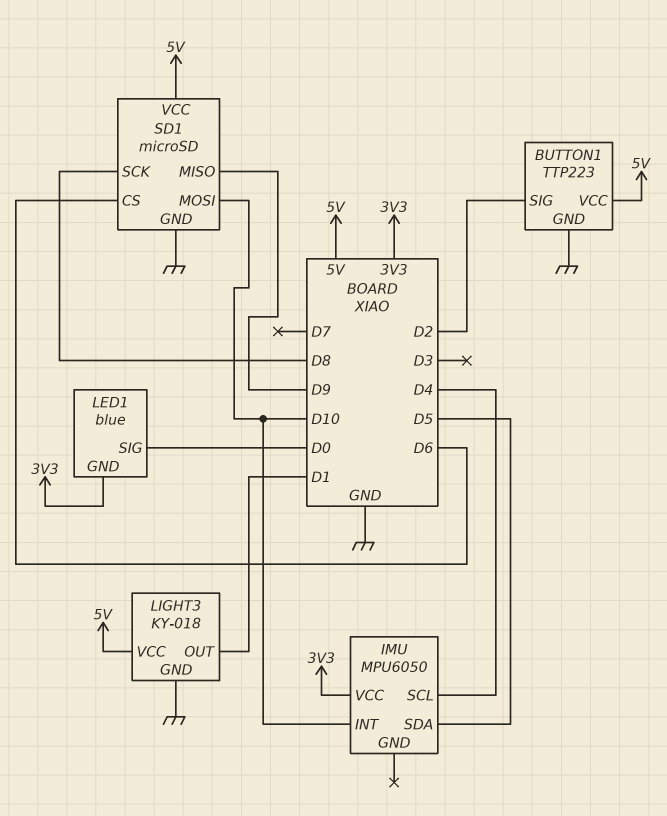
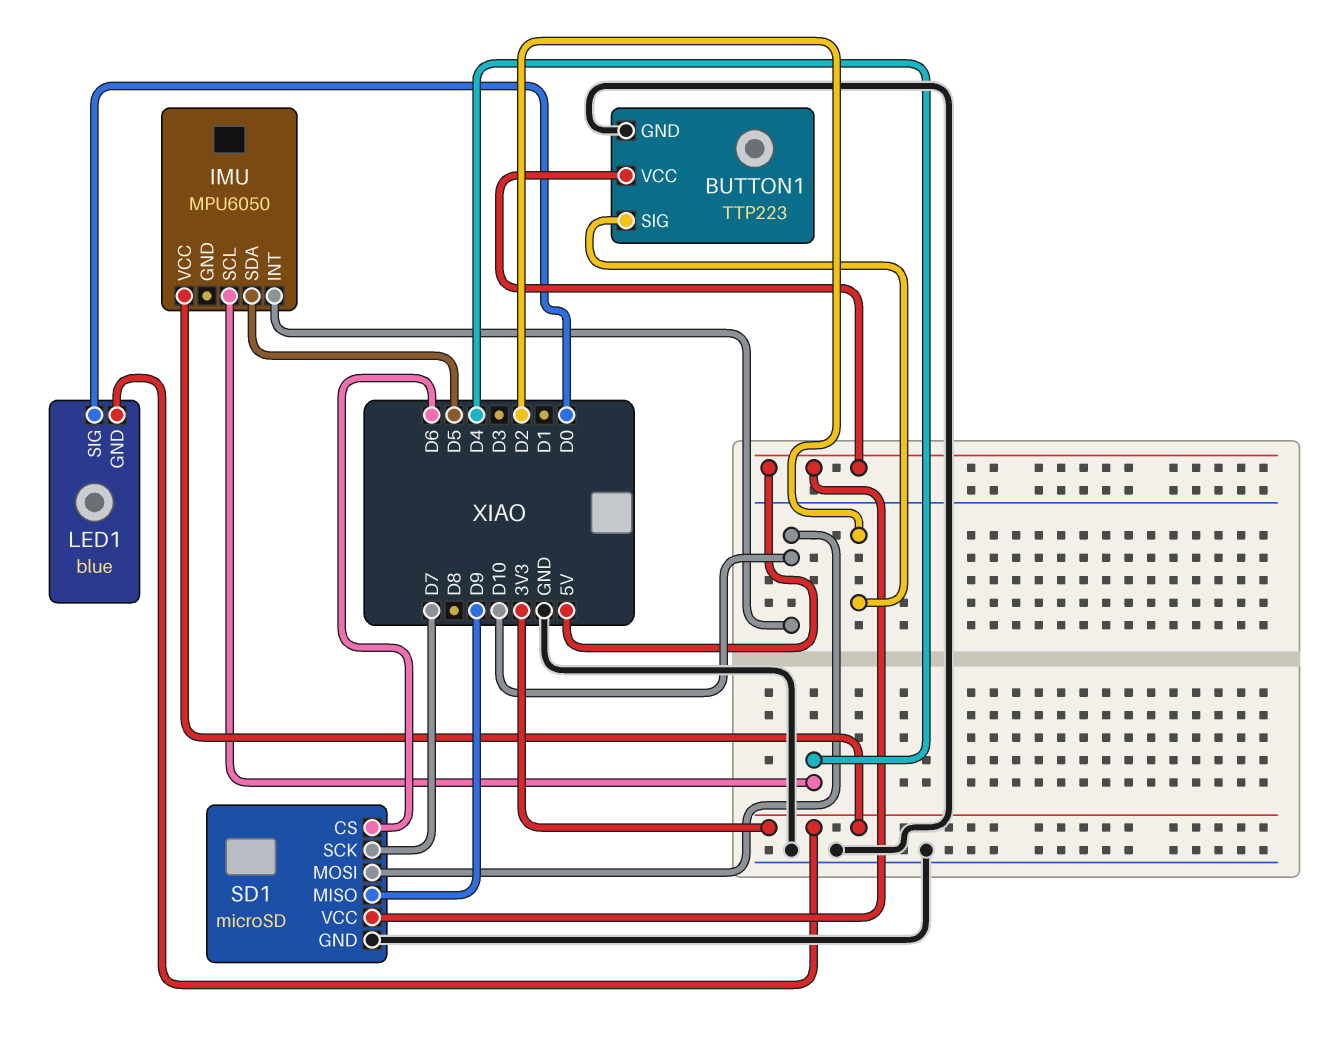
LIGHT3: KY-018 -> none
LIGHT3 pin GND: GND -> none
LIGHT3 pin OUT: D1 -> none
LIGHT3 pin VCC: 5V -> none
SD1 pin SCK: D8 -> D7

